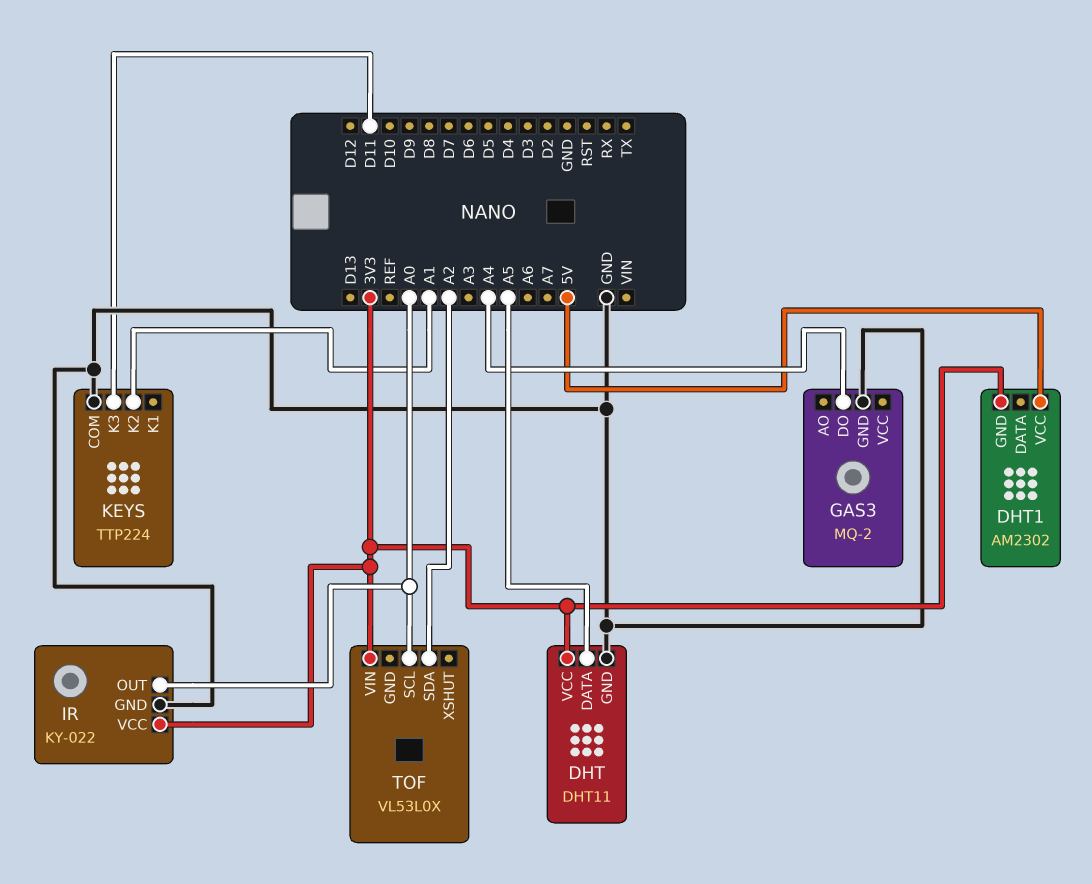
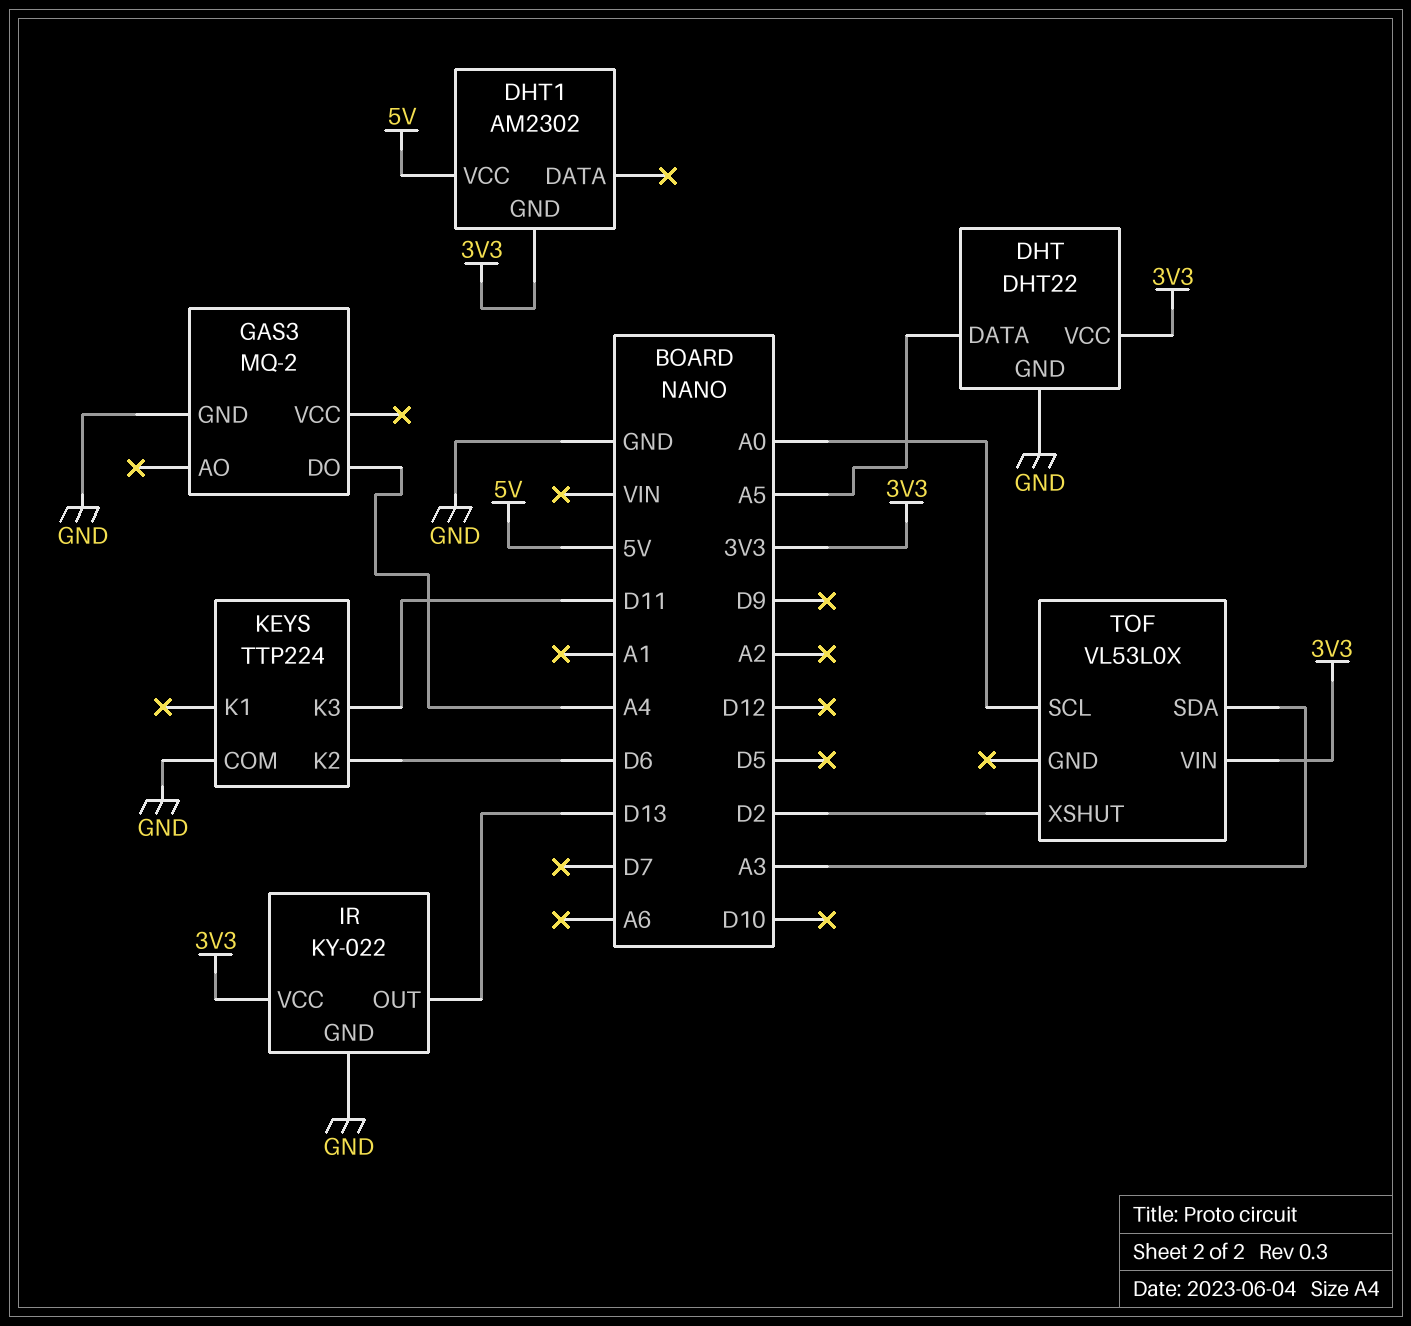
DHT: DHT11 -> DHT22
IR pin OUT: A0 -> D13
KEYS pin K2: A1 -> D6
TOF pin SDA: A2 -> A3
TOF pin XSHUT: none -> D2

